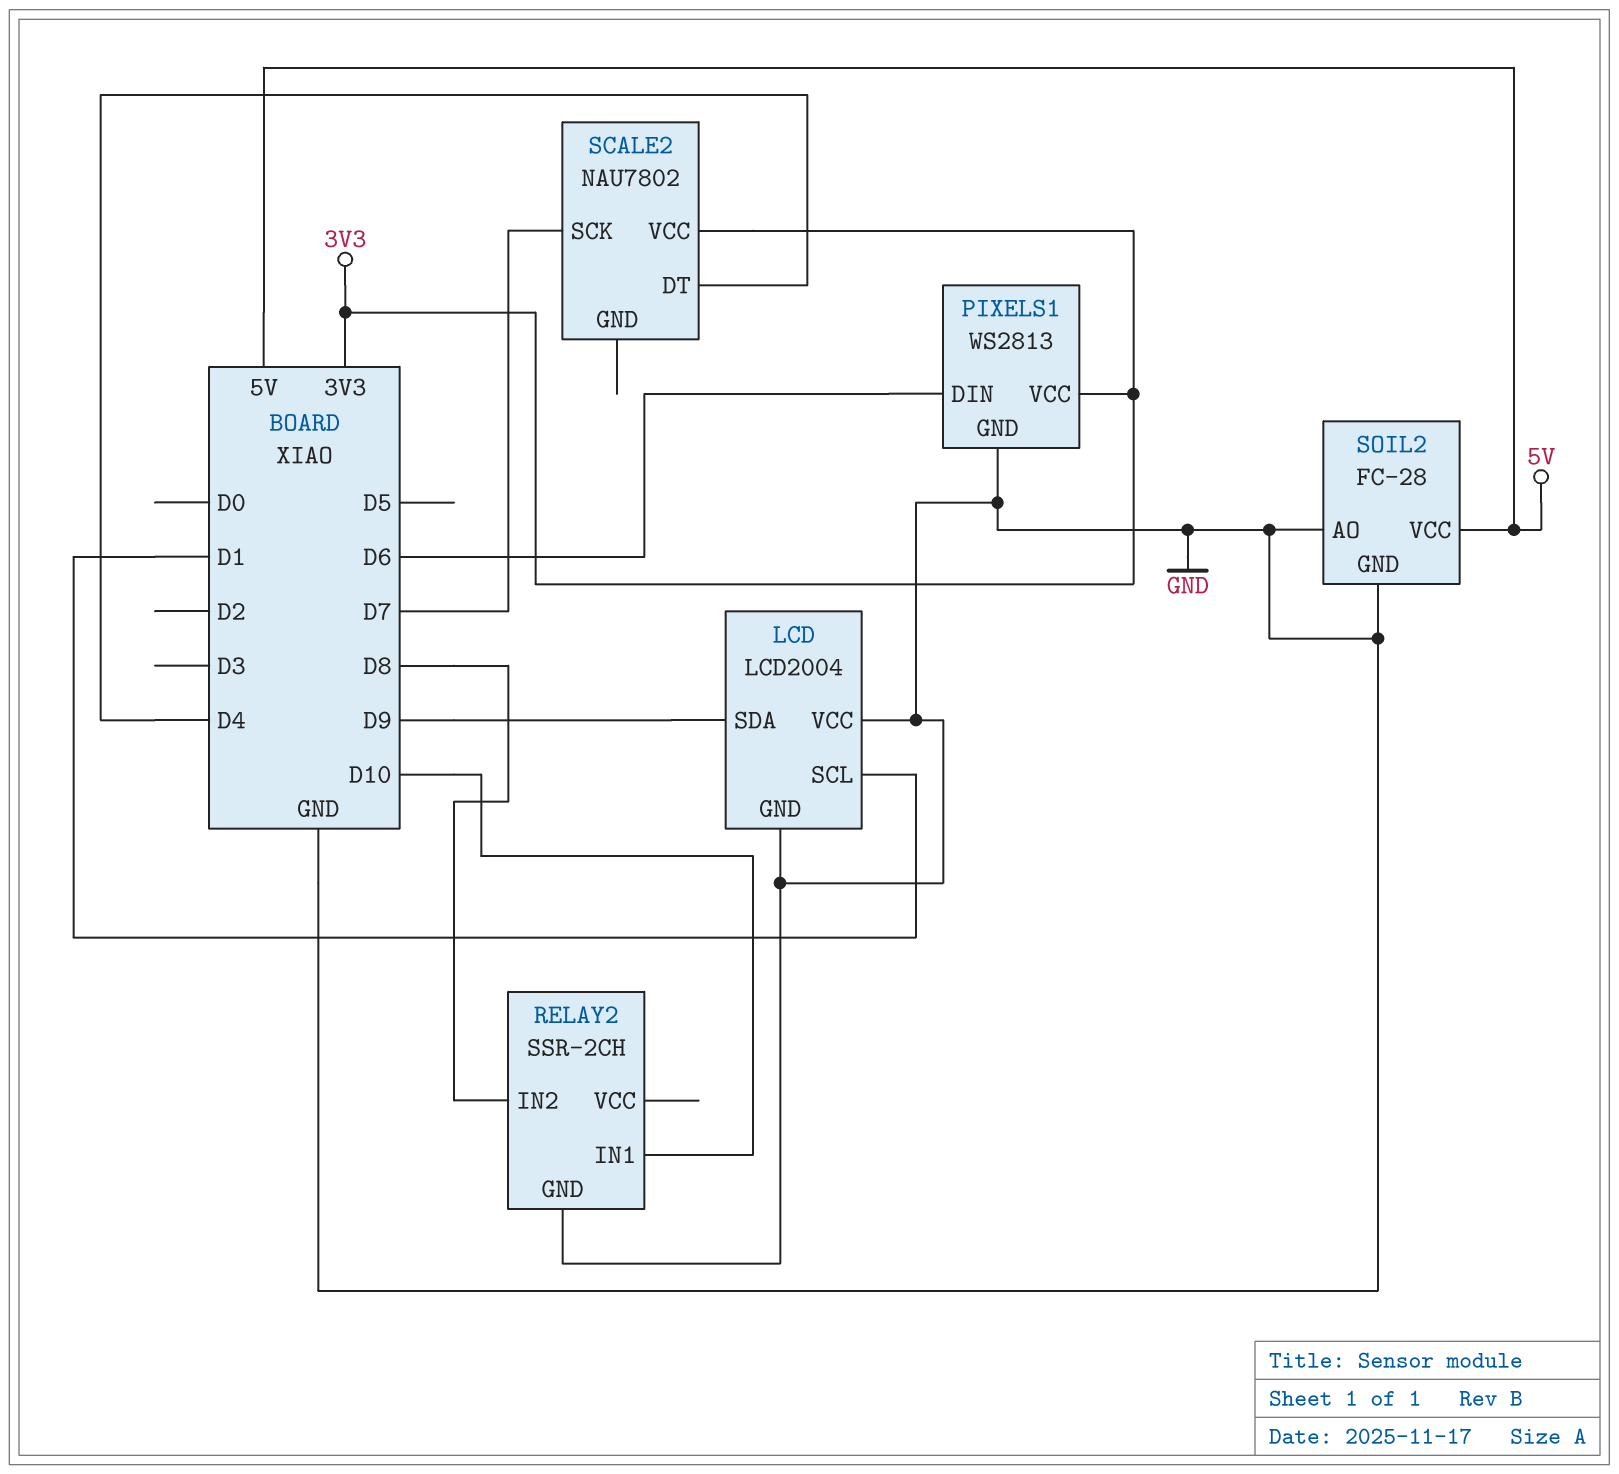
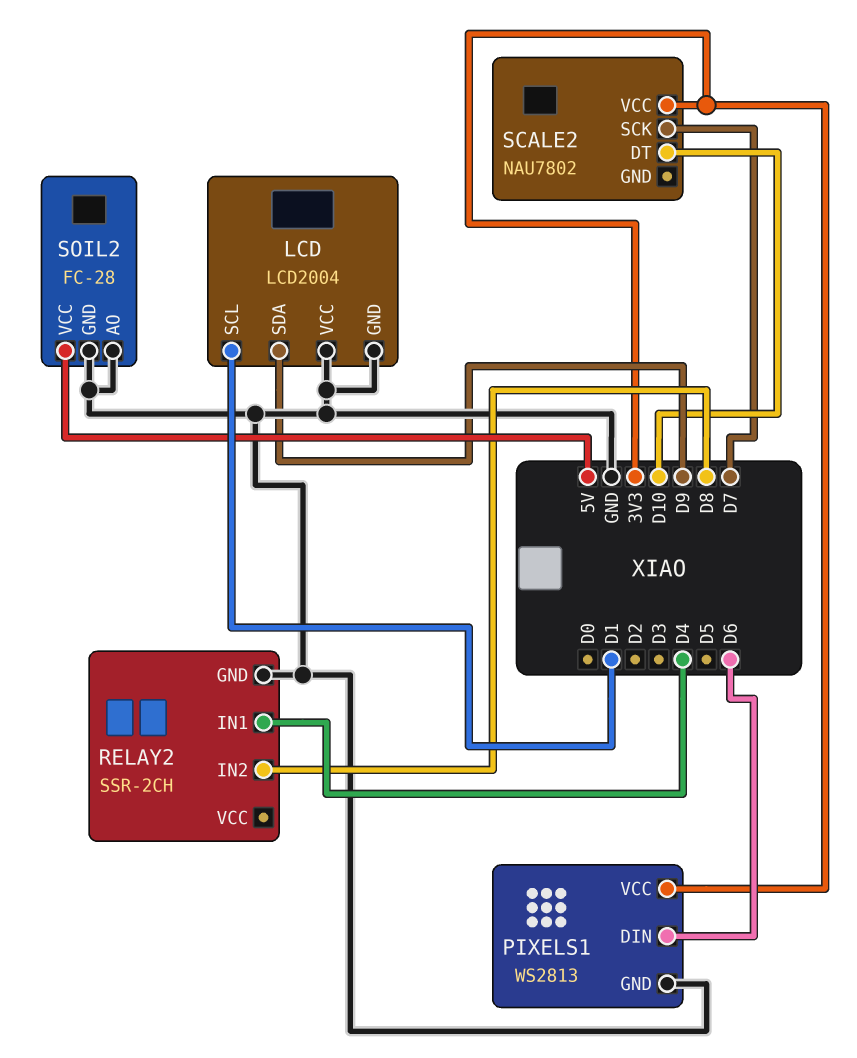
RELAY2 pin IN1: D10 -> D4
SCALE2 pin DT: D4 -> D10

